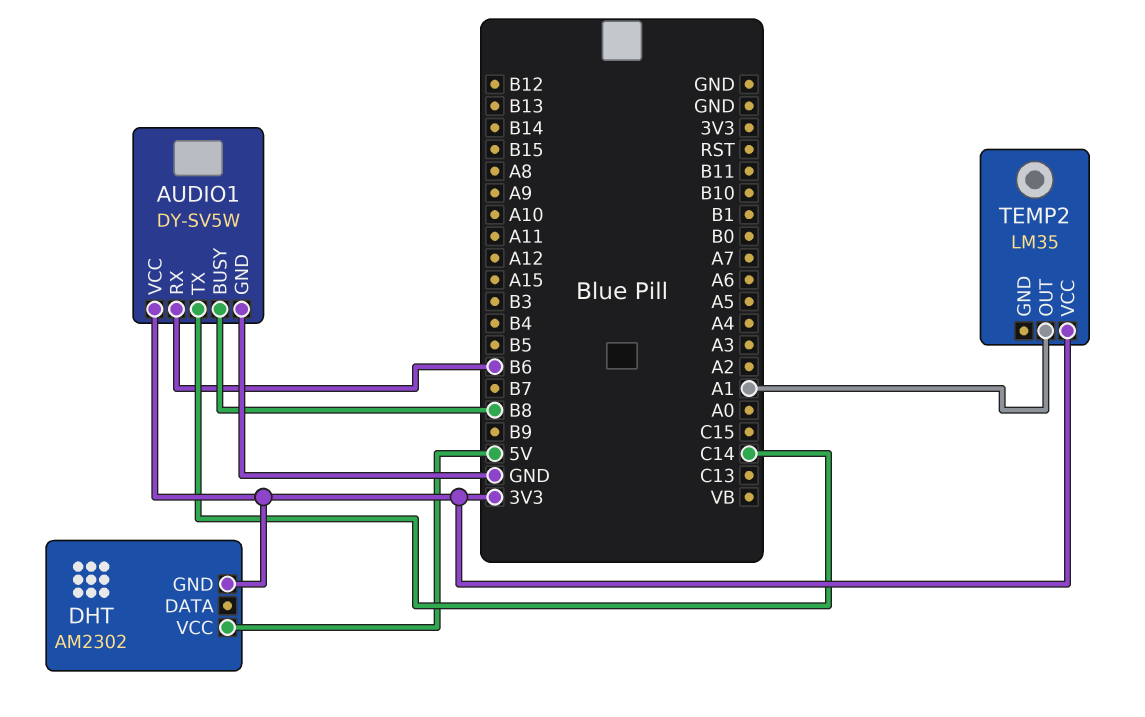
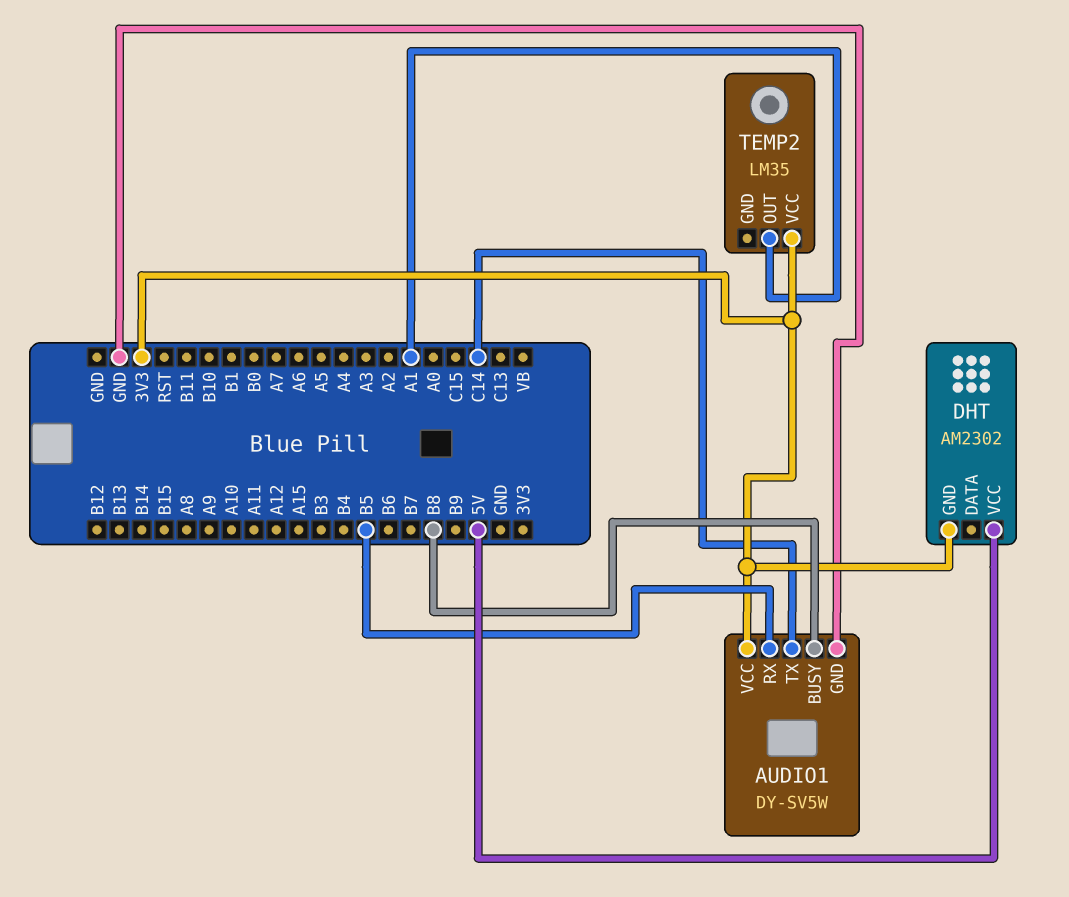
AUDIO1 pin RX: B6 -> B5

